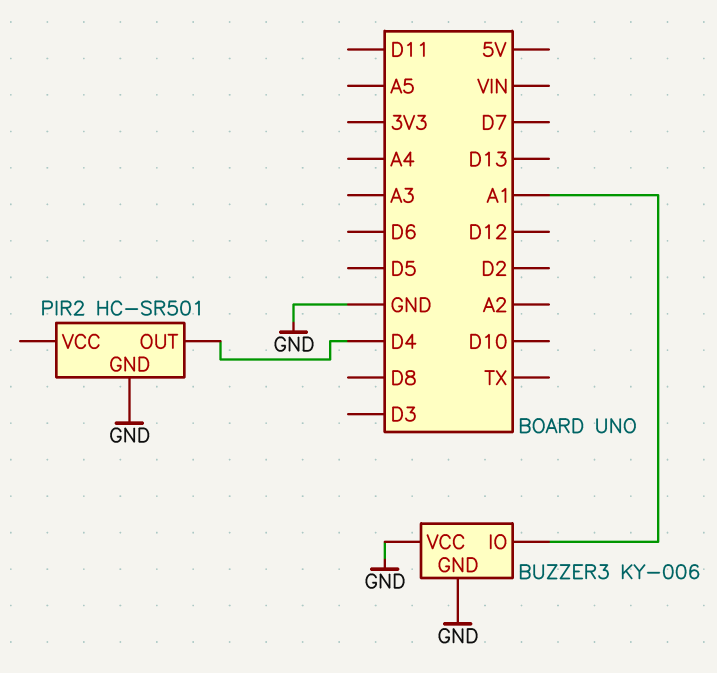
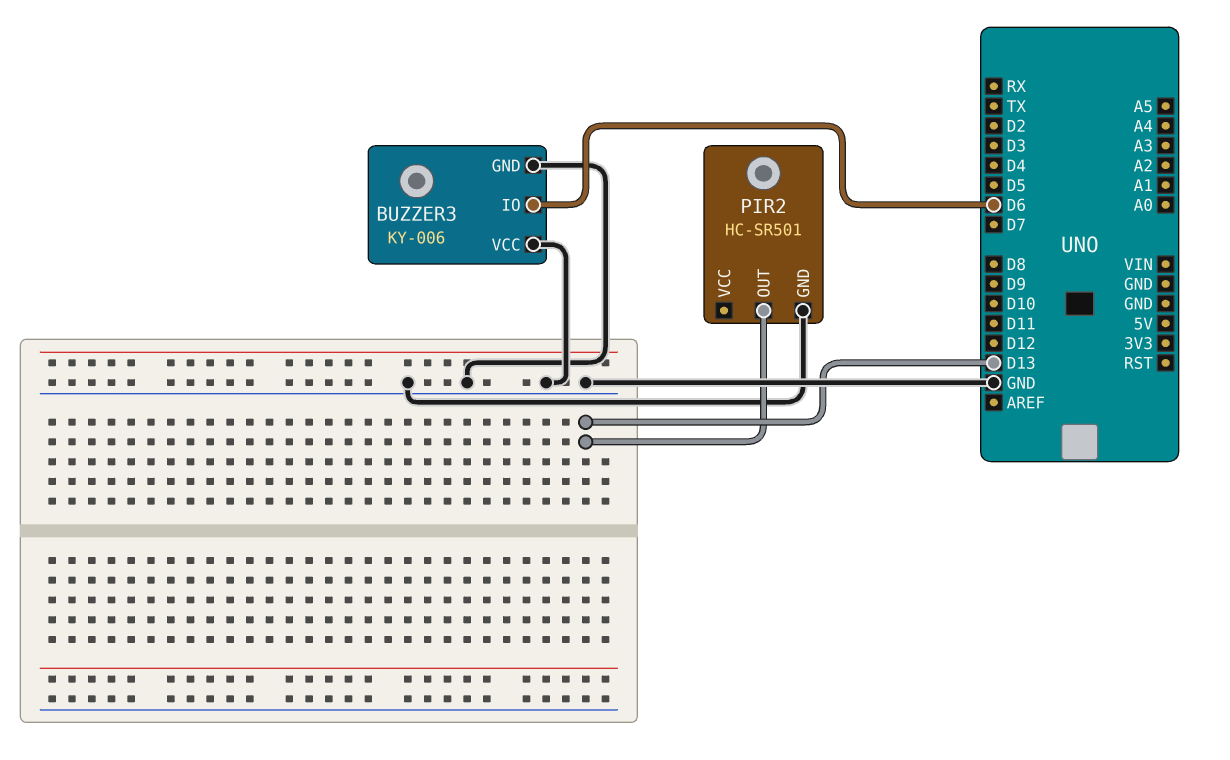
BUZZER3 pin IO: A1 -> D6
PIR2 pin OUT: D4 -> D13

